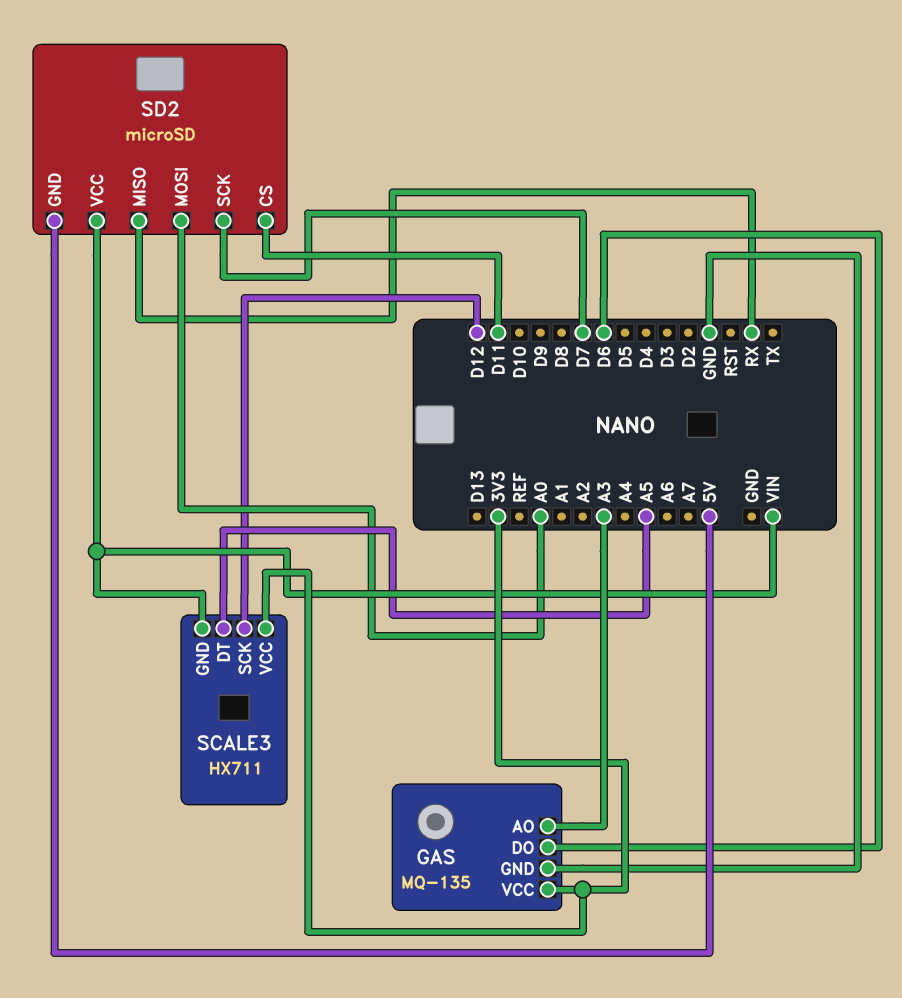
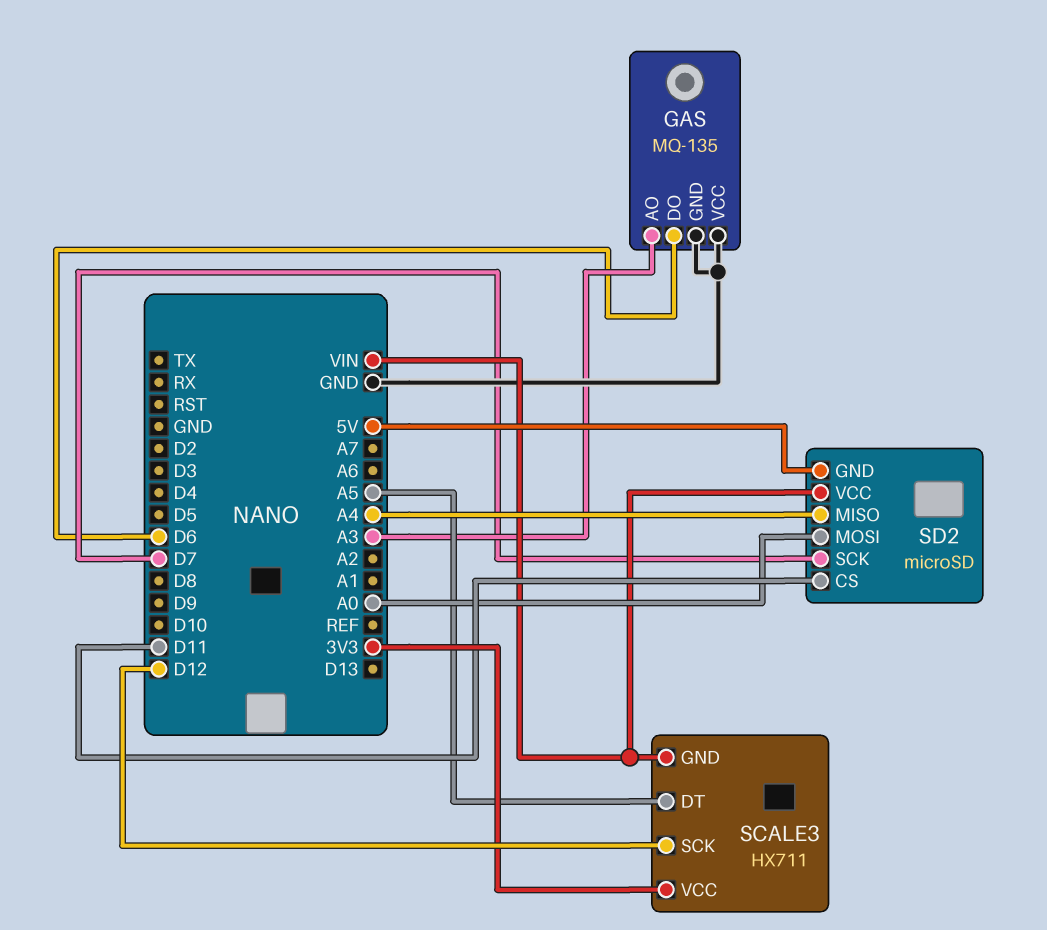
GAS pin VCC: 3V3 -> GND
SD2 pin MISO: RX -> A4

